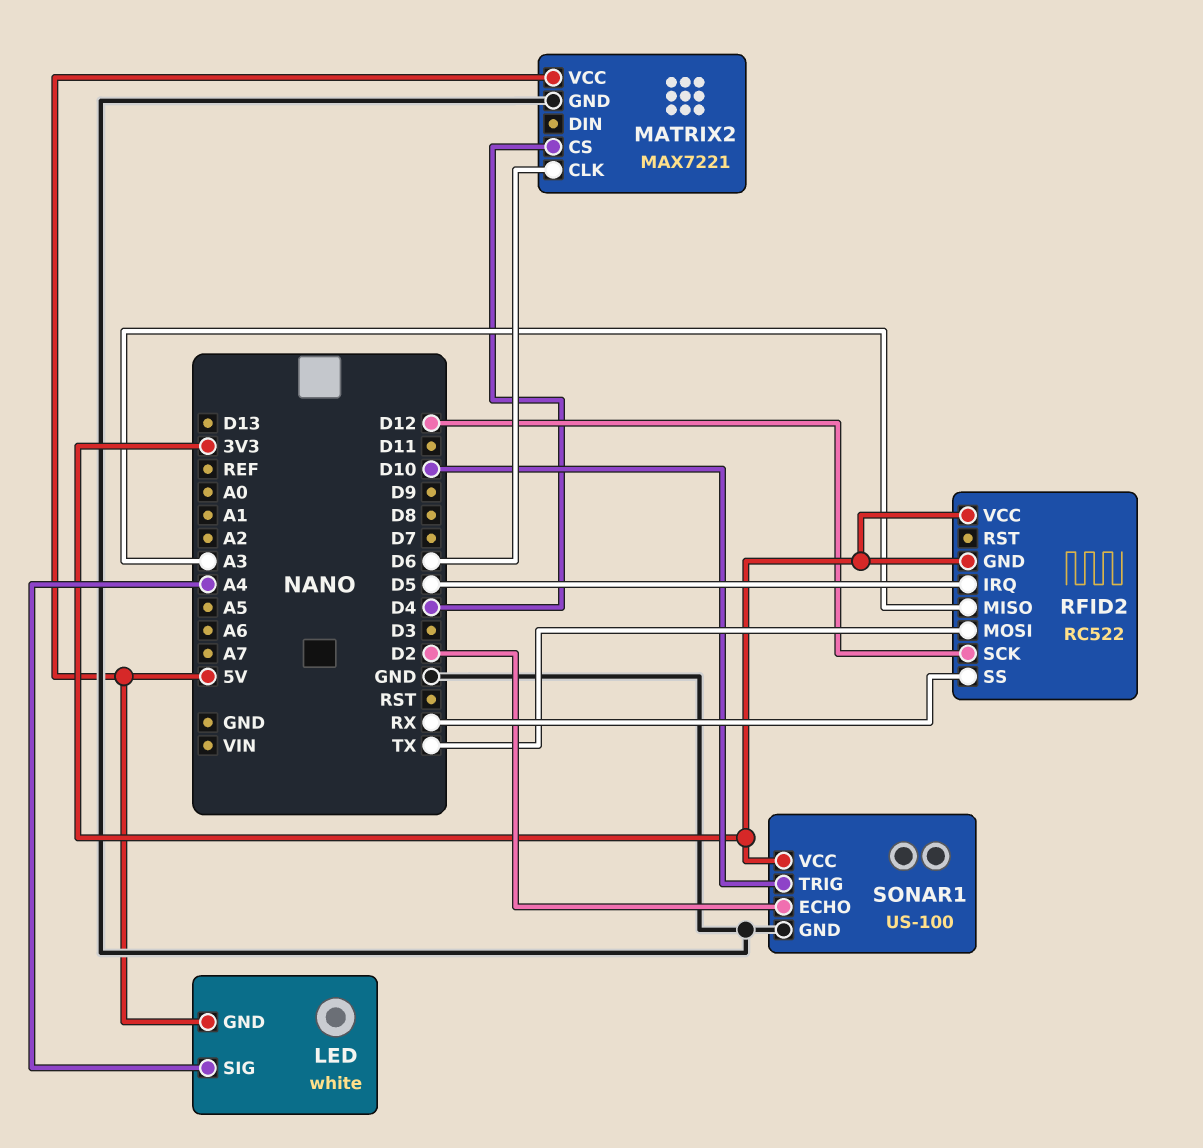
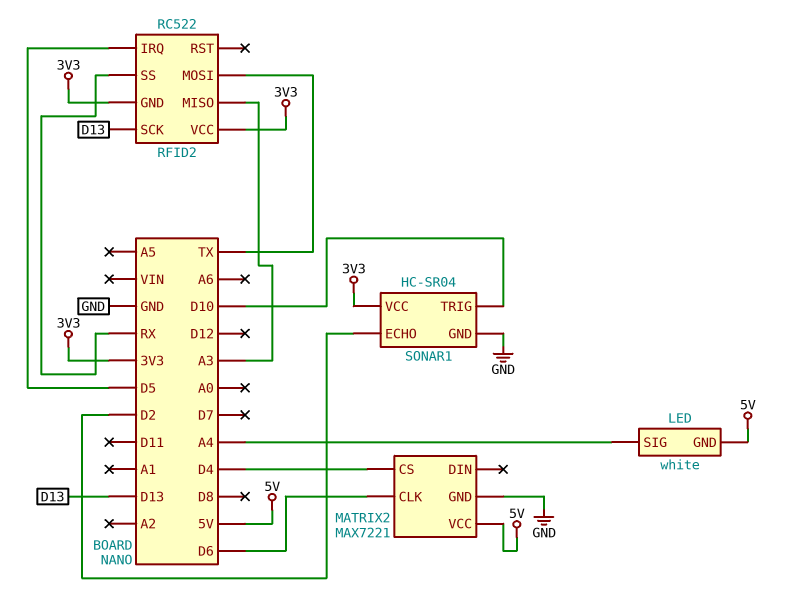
RFID2 pin SCK: D12 -> D13
SONAR1: US-100 -> HC-SR04

